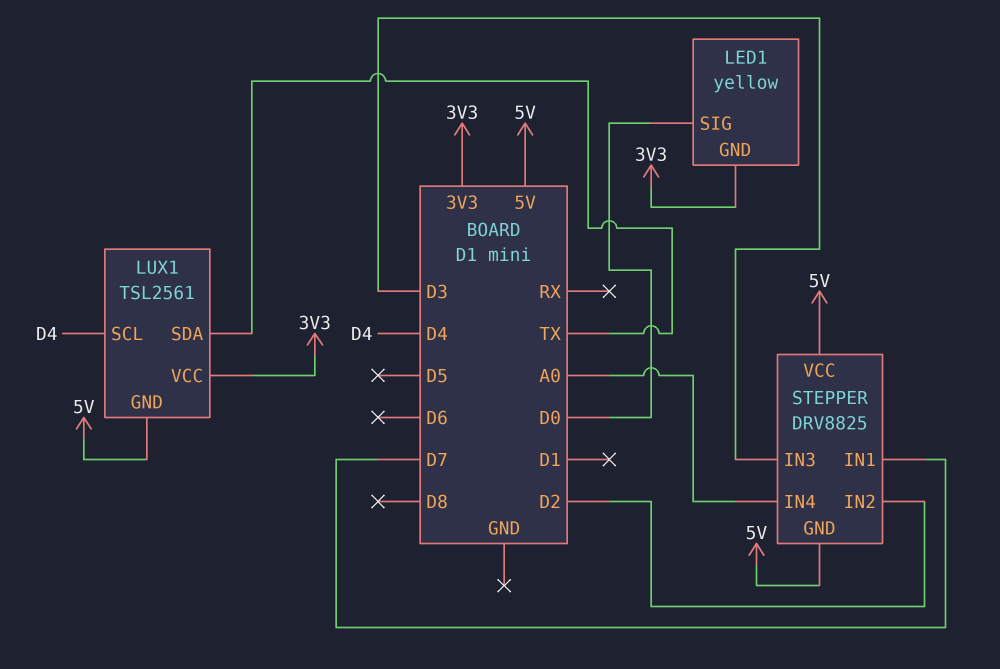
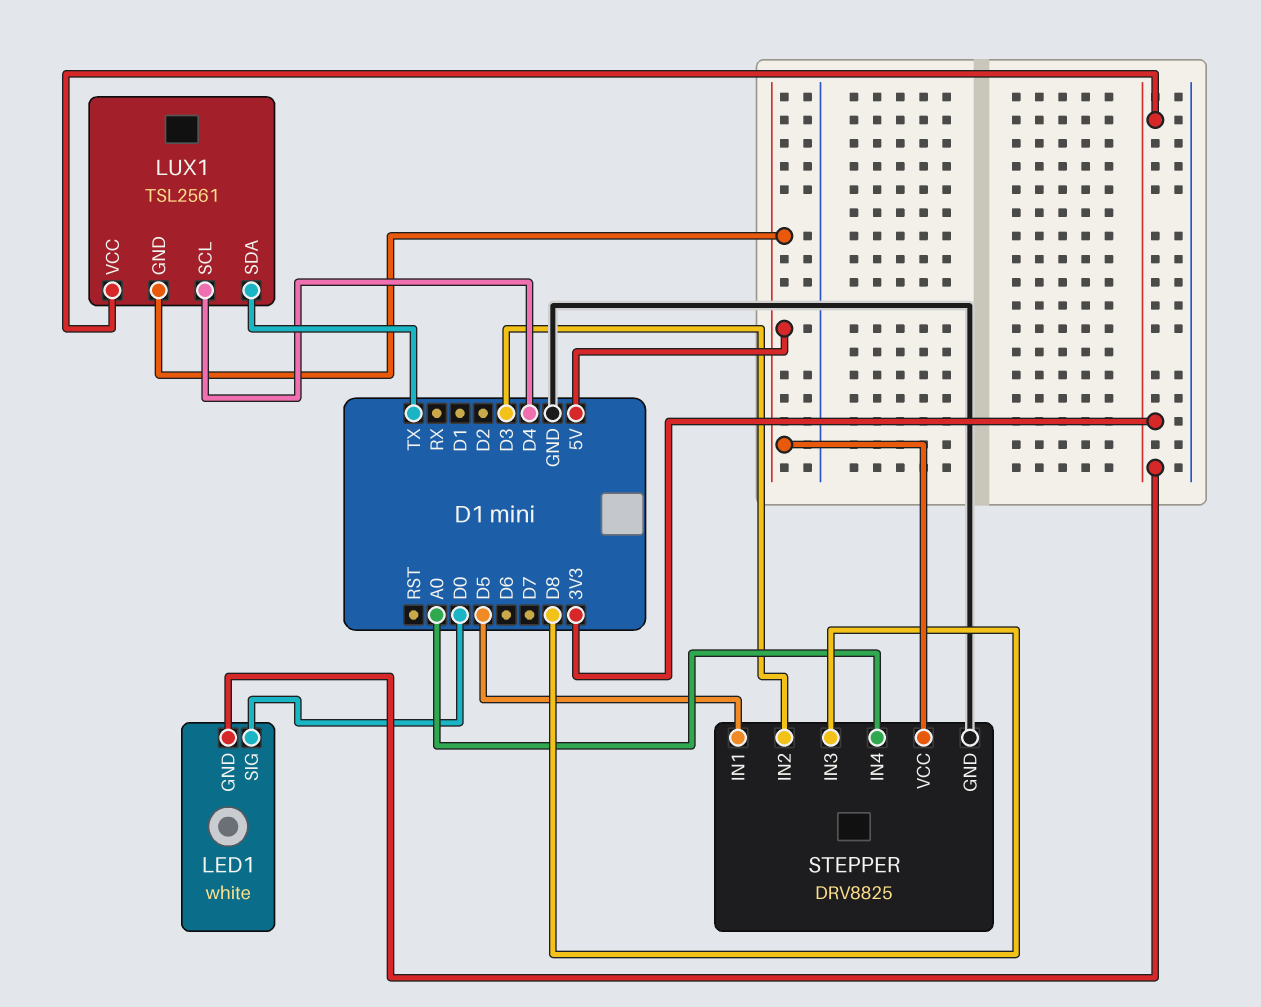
LED1: yellow -> white
STEPPER pin GND: 5V -> GND
STEPPER pin IN1: D7 -> D5
STEPPER pin IN2: D2 -> D3
STEPPER pin IN3: D3 -> D8

